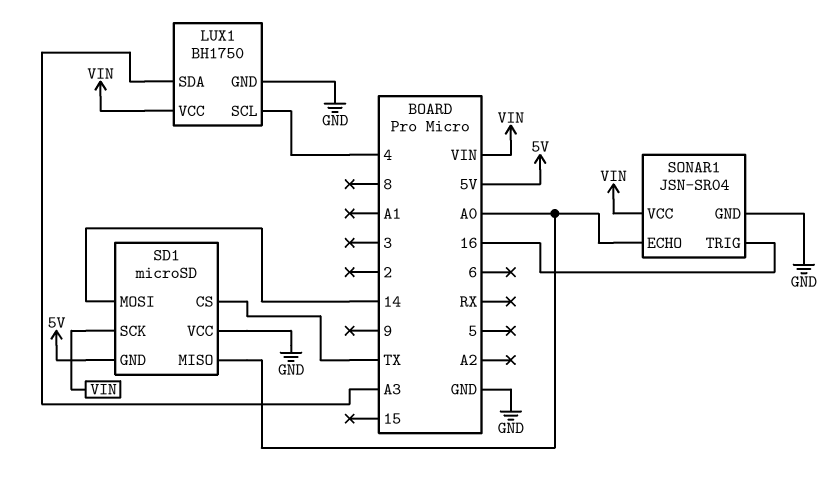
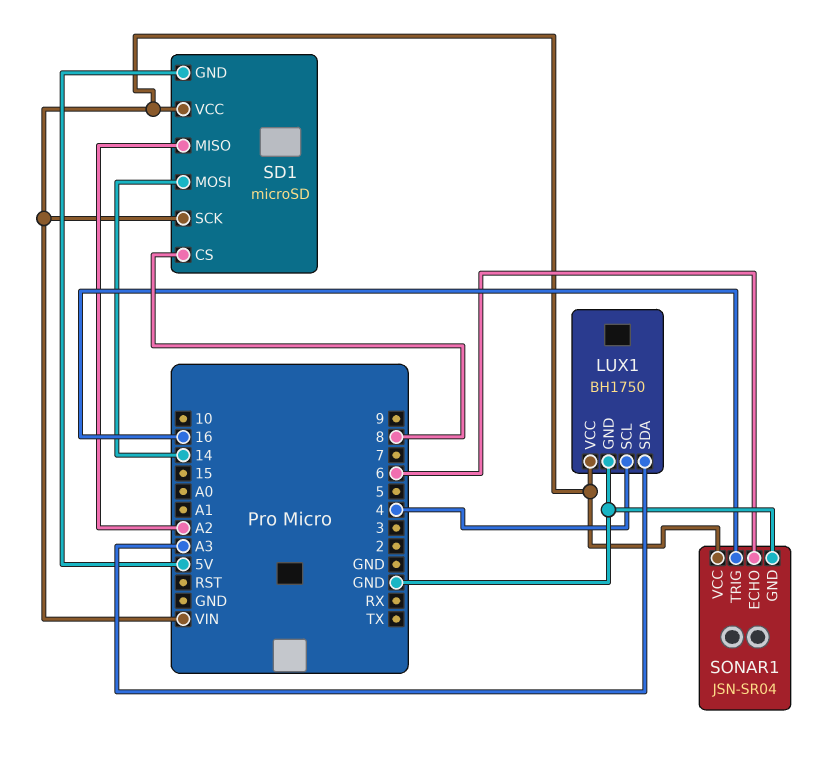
SD1 pin CS: TX -> 8
SD1 pin MISO: A0 -> A2
SD1 pin VCC: GND -> VIN
SONAR1 pin ECHO: A0 -> 6

